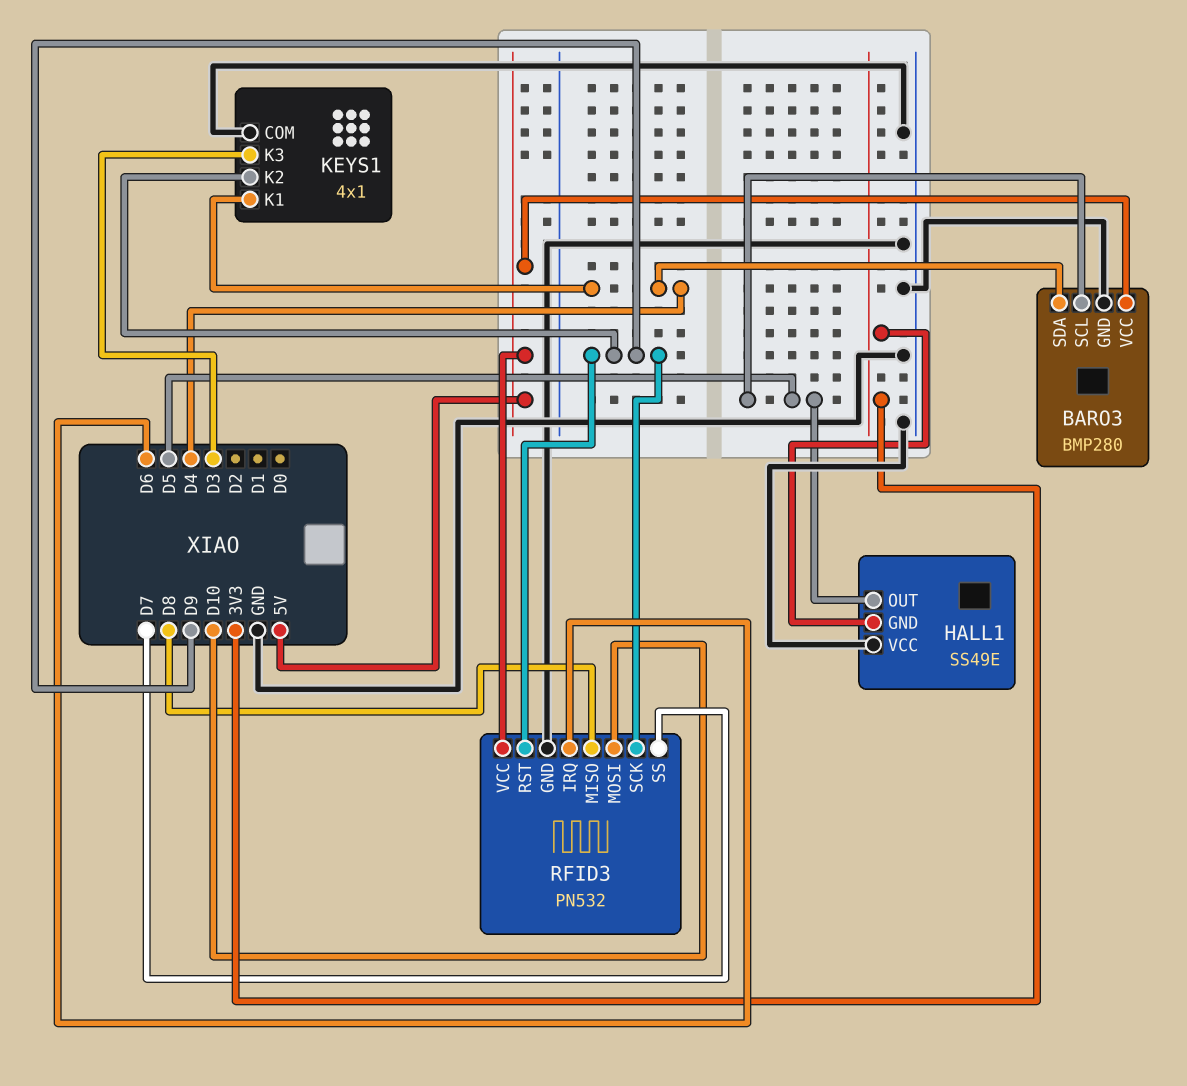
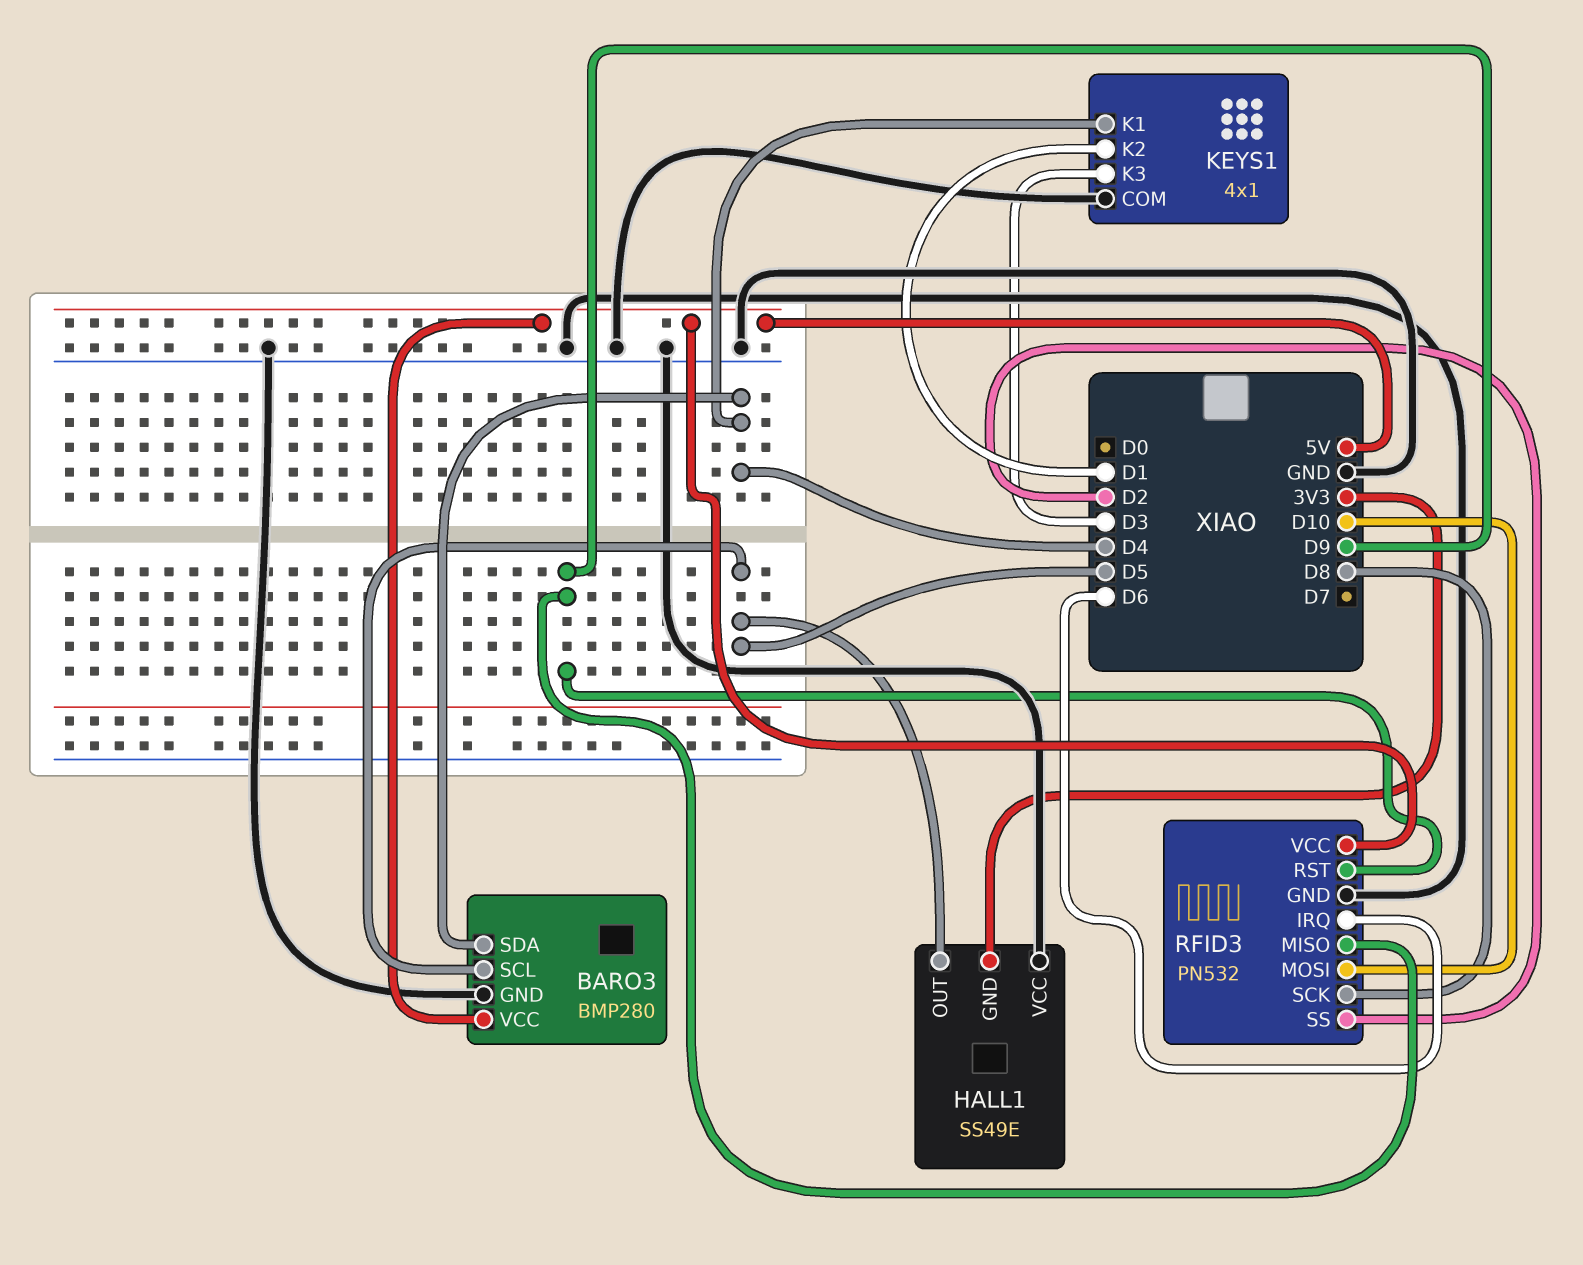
KEYS1 pin K2: D9 -> D1
RFID3 pin MISO: D8 -> D9
RFID3 pin SCK: D9 -> D8
RFID3 pin SS: D7 -> D2

